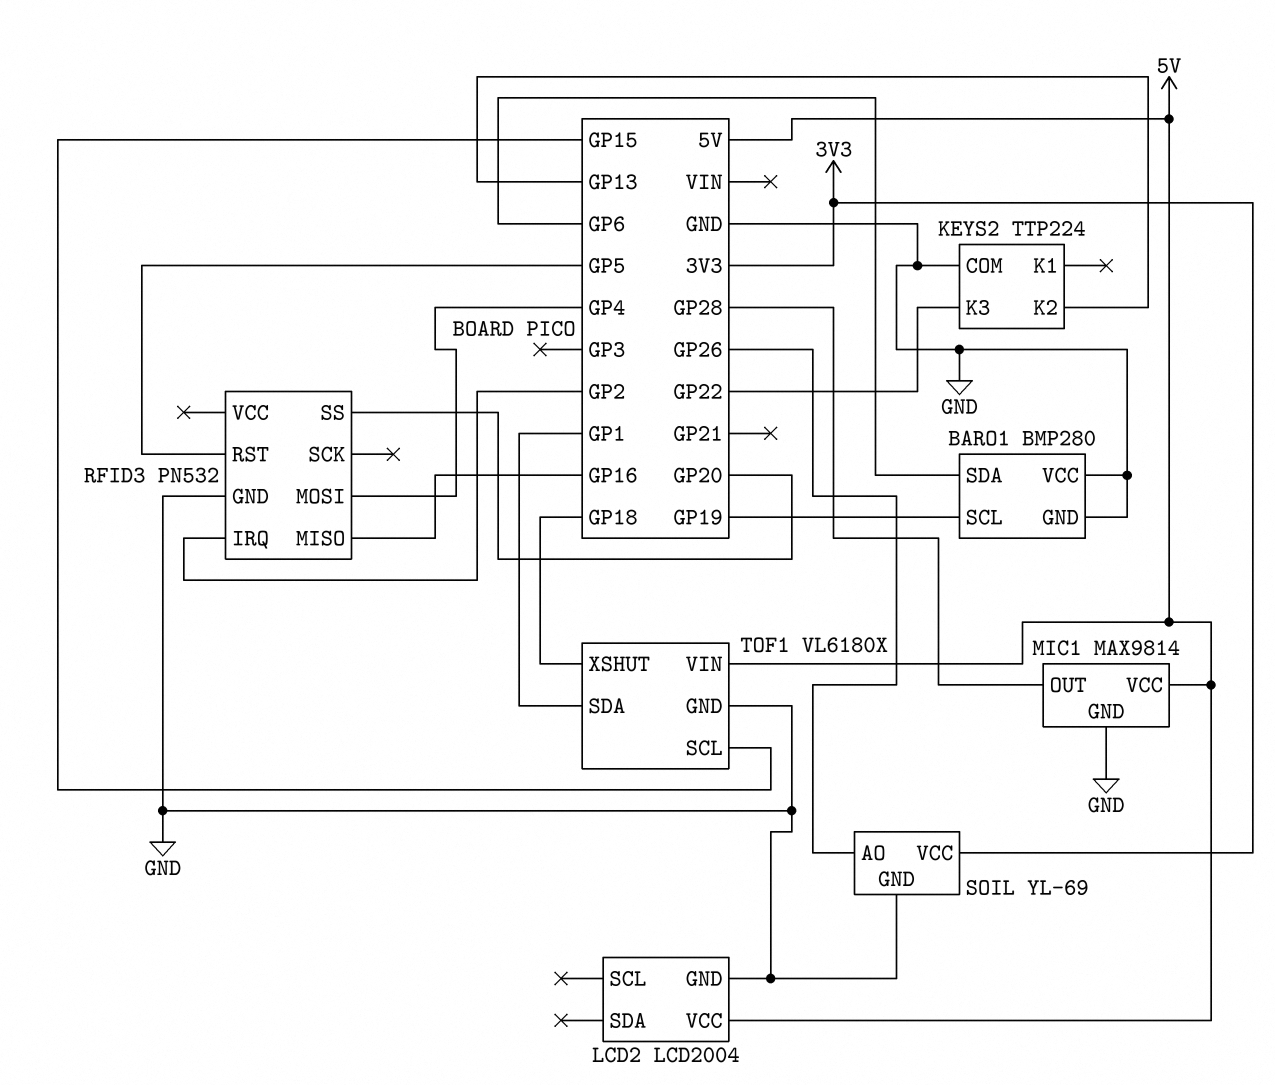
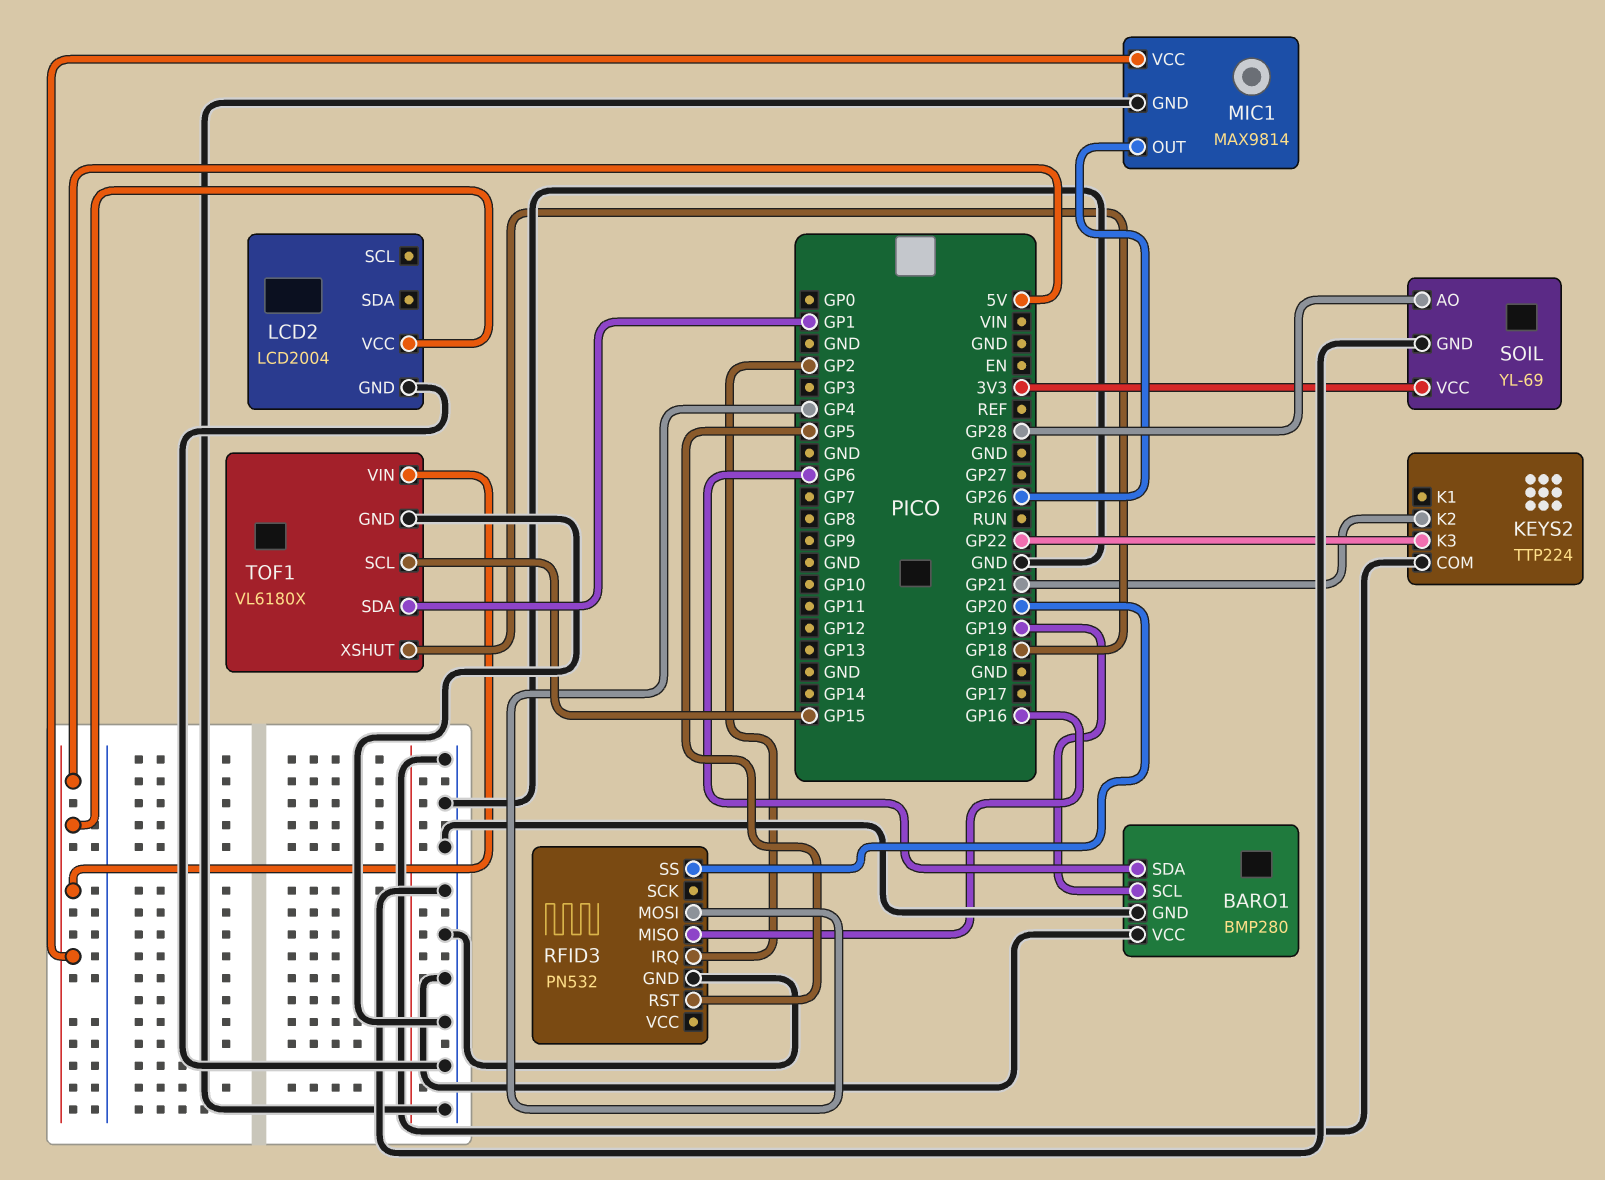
KEYS2 pin K2: GP13 -> GP21
MIC1 pin OUT: GP28 -> GP26
SOIL pin AO: GP26 -> GP28

